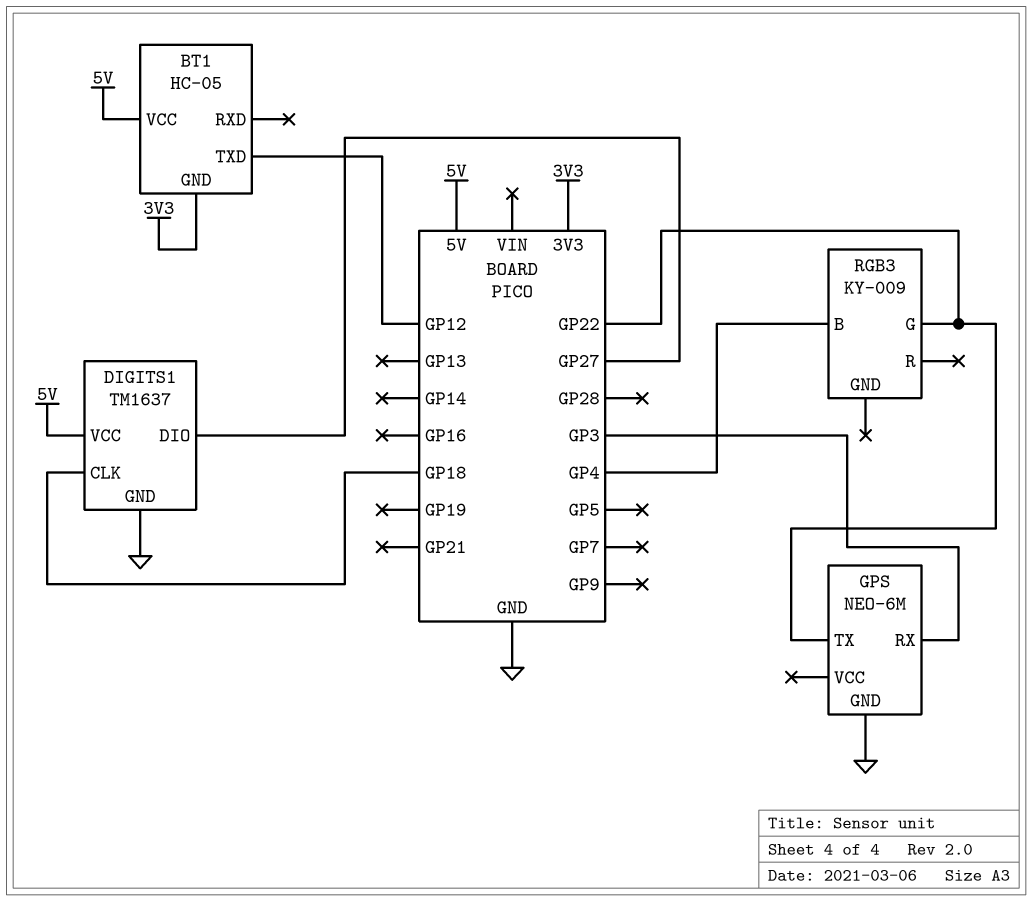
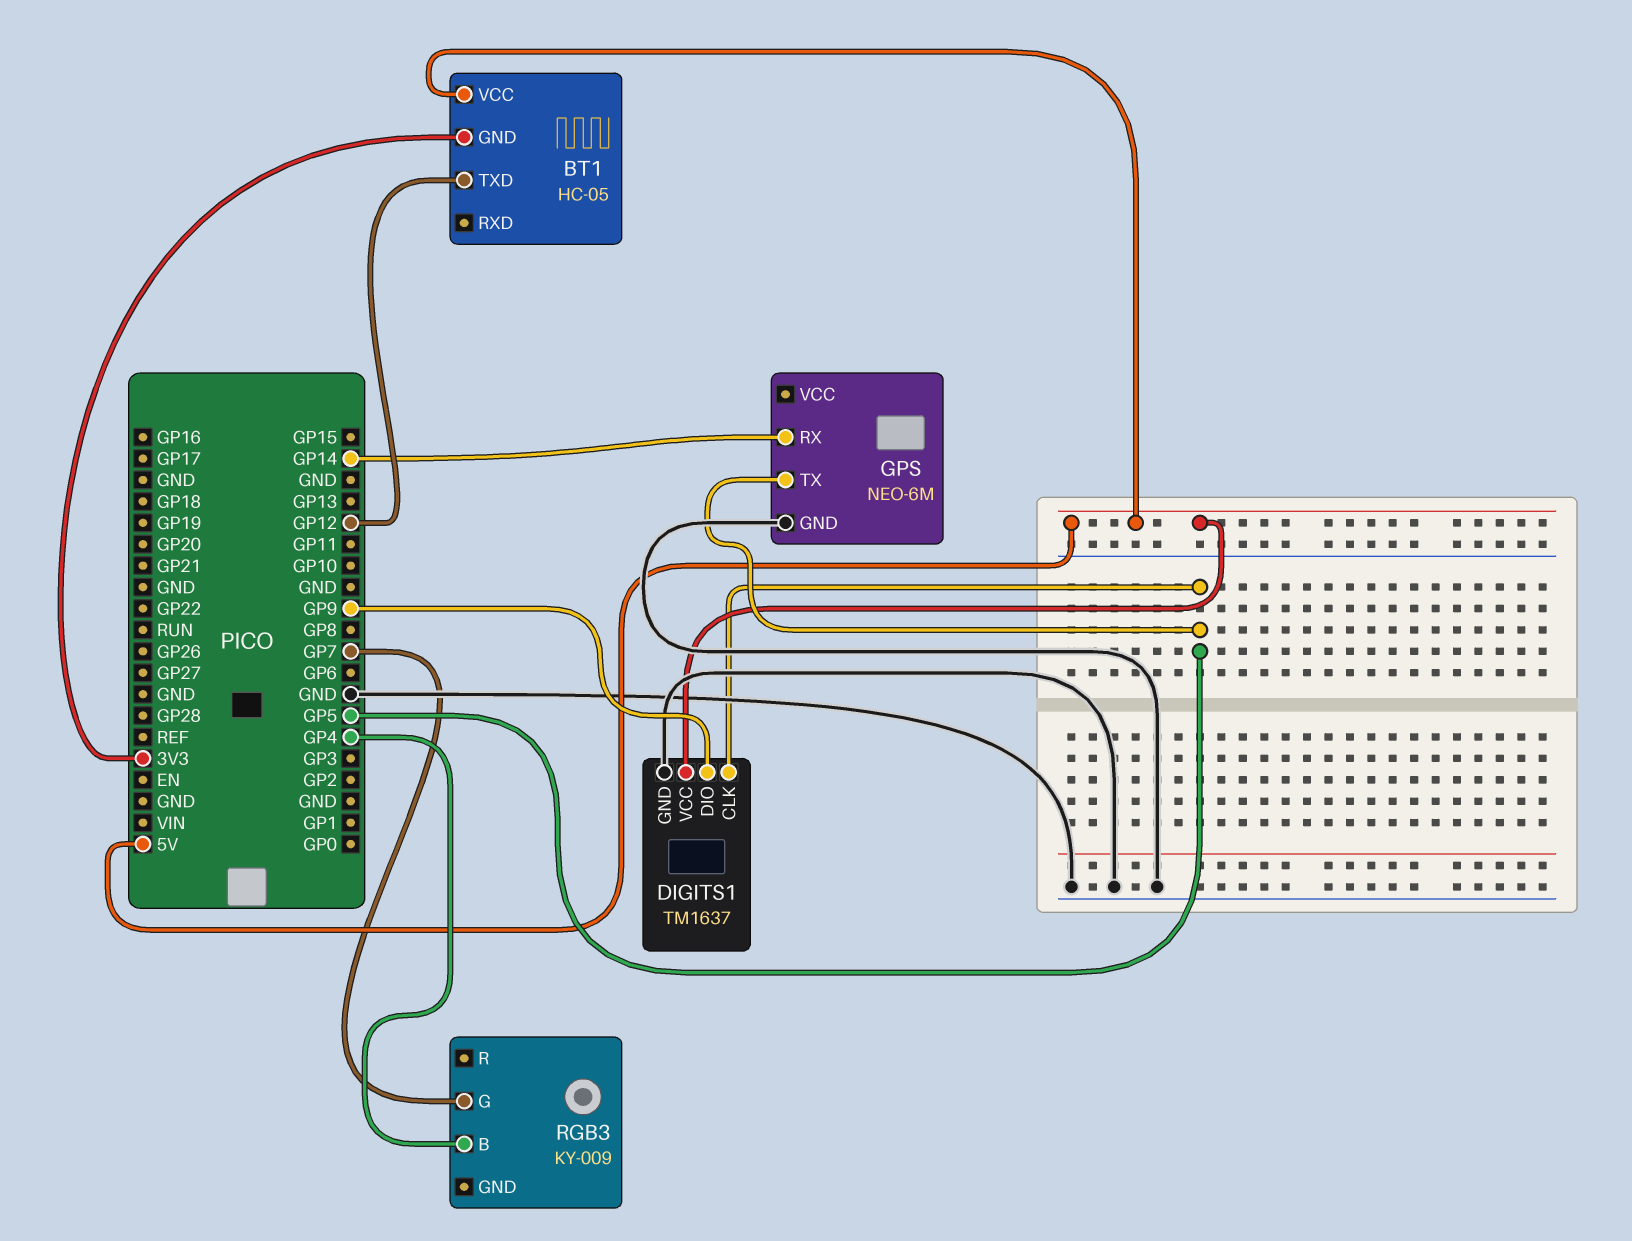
DIGITS1 pin CLK: GP18 -> GP5
DIGITS1 pin DIO: GP27 -> GP9
GPS pin RX: GP3 -> GP14
GPS pin TX: GP22 -> GP5
RGB3 pin G: GP22 -> GP7

